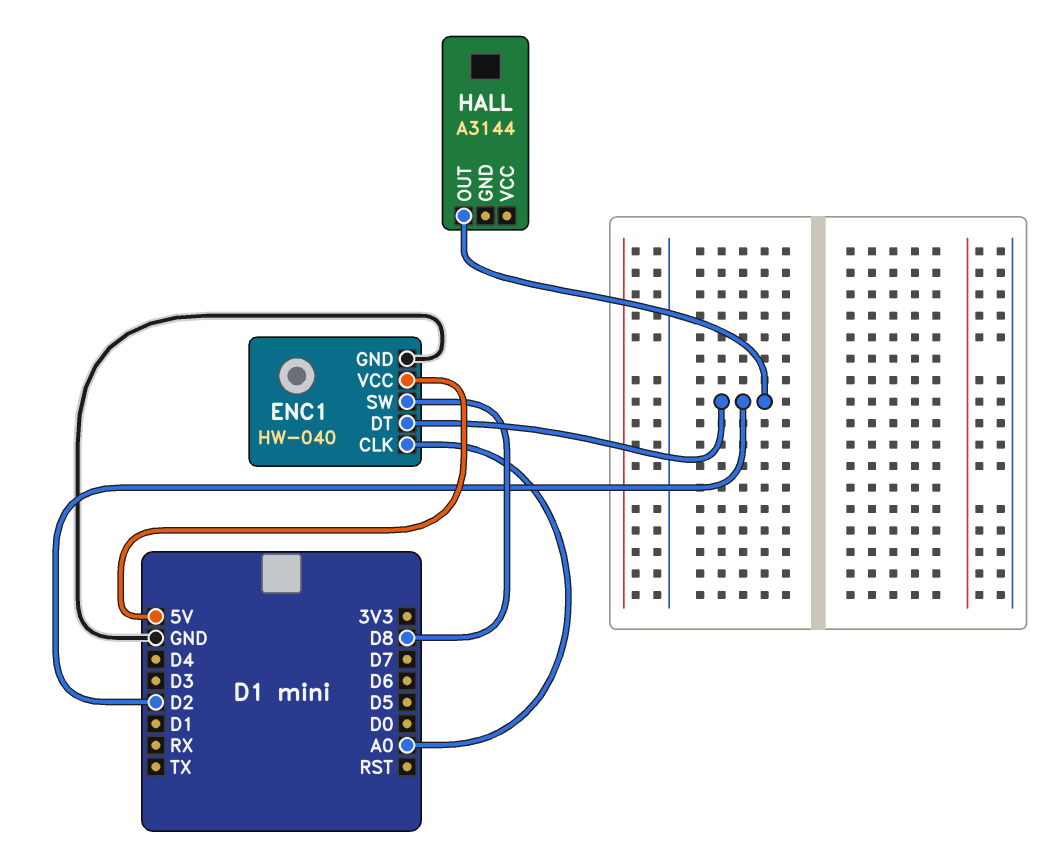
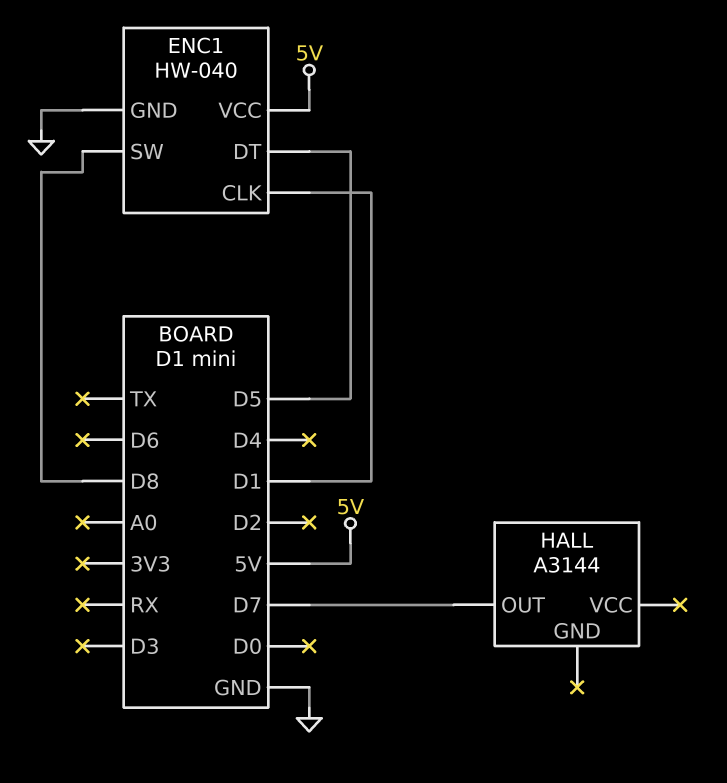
ENC1 pin CLK: A0 -> D1
ENC1 pin DT: D2 -> D5
HALL pin OUT: D2 -> D7

